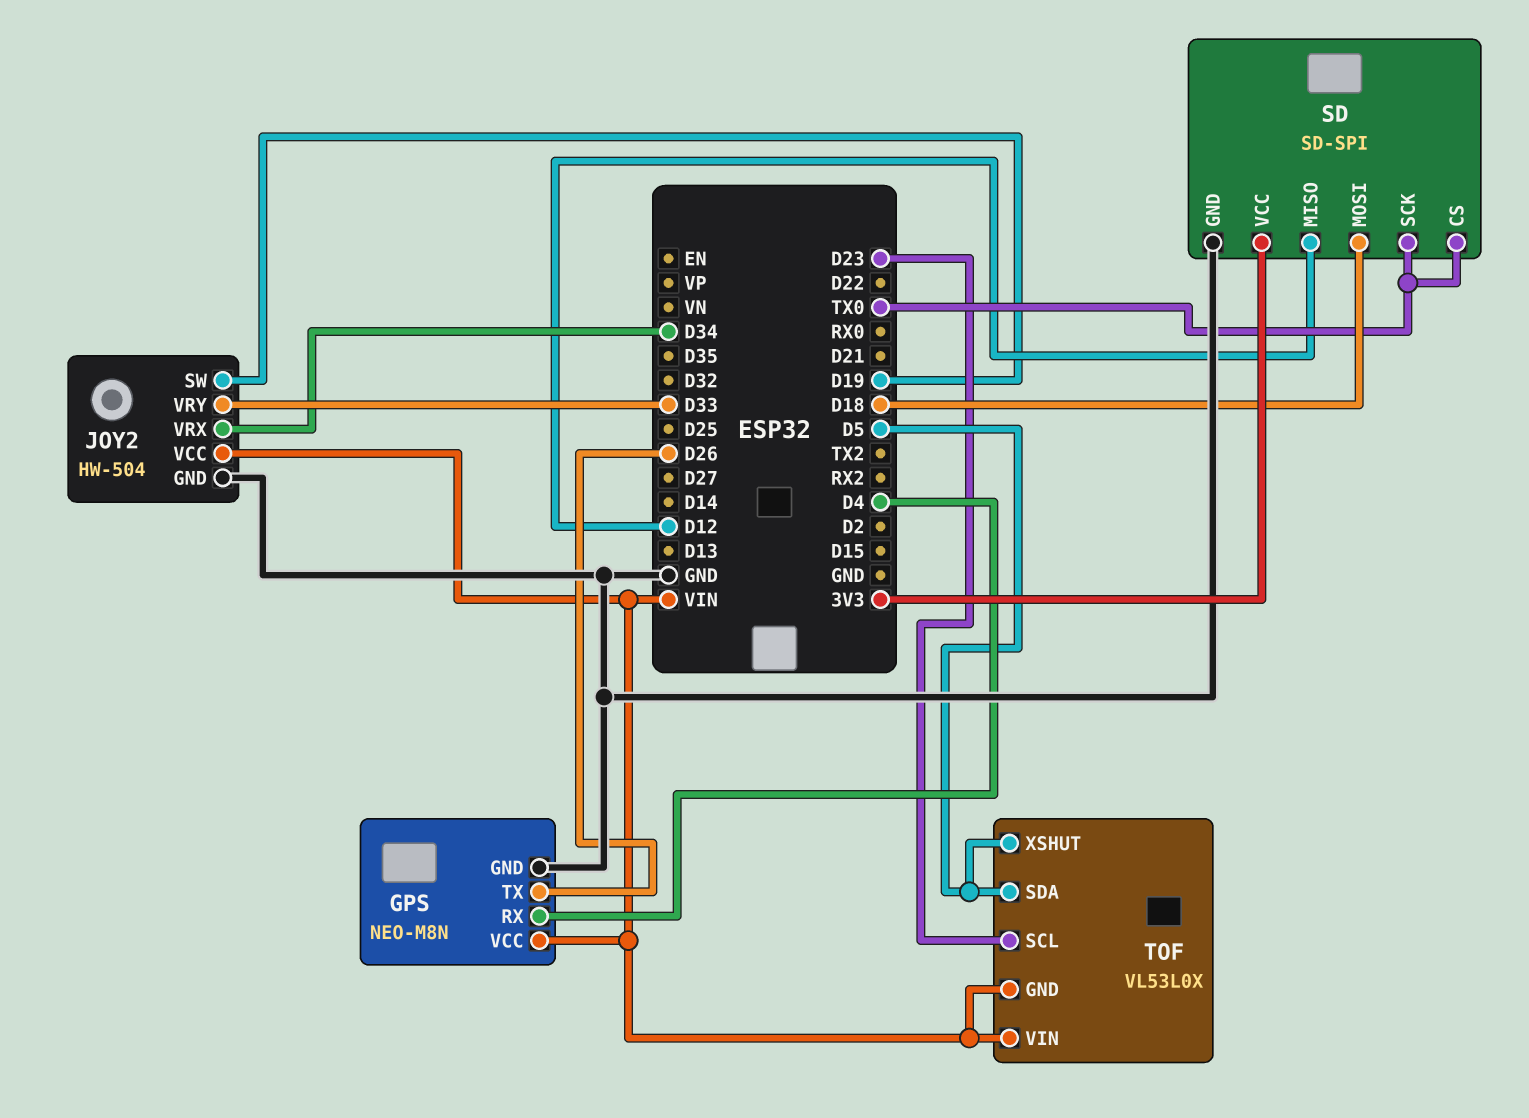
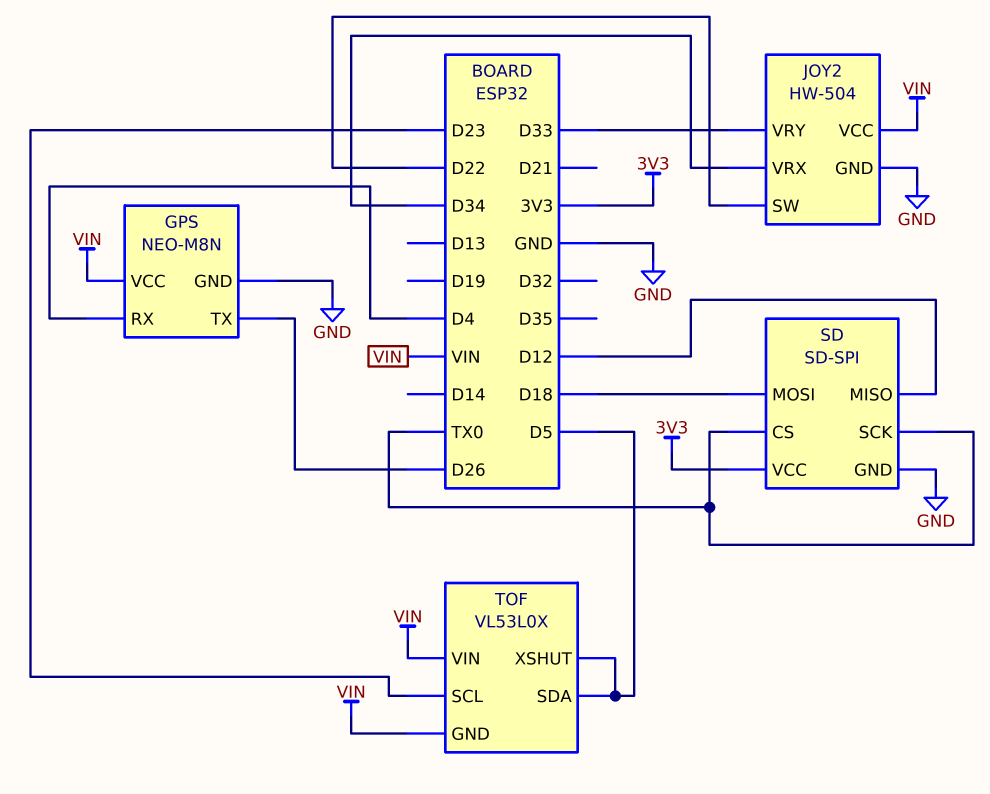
JOY2 pin SW: D19 -> D22

